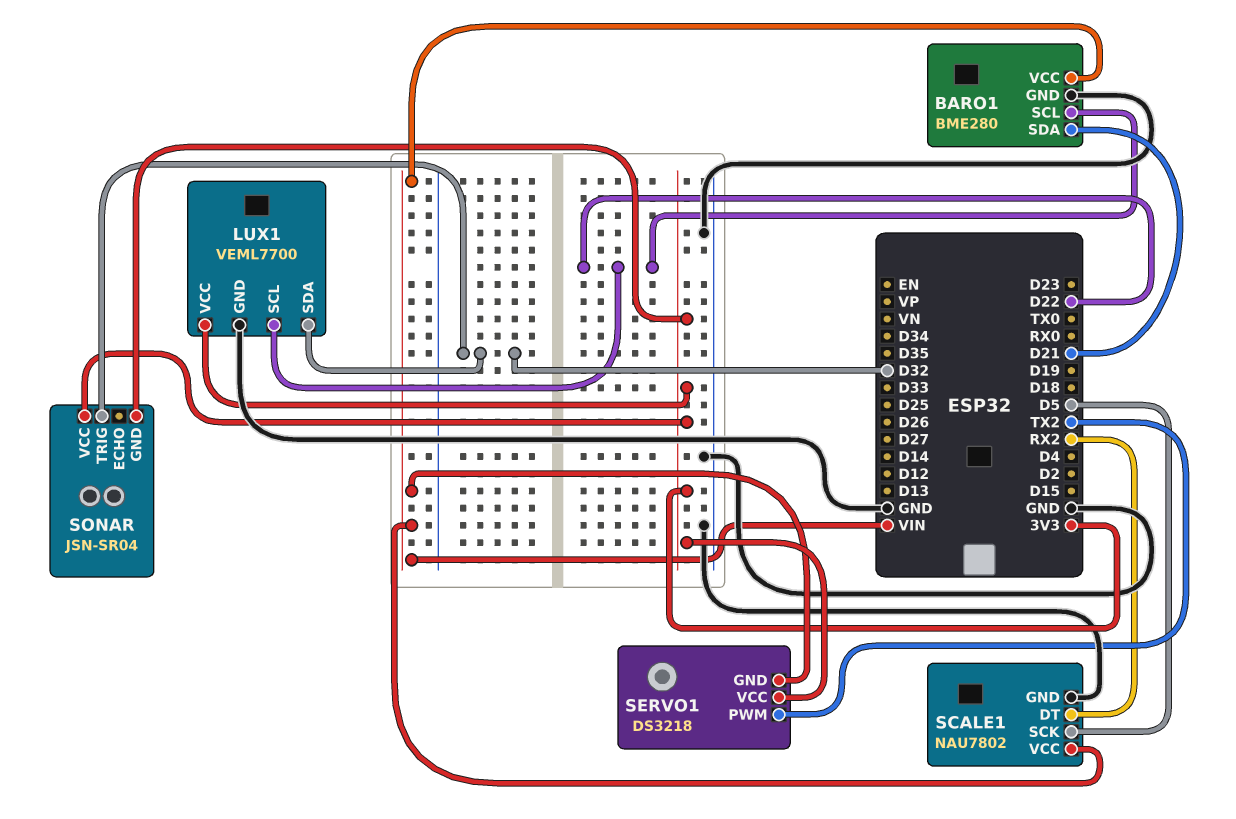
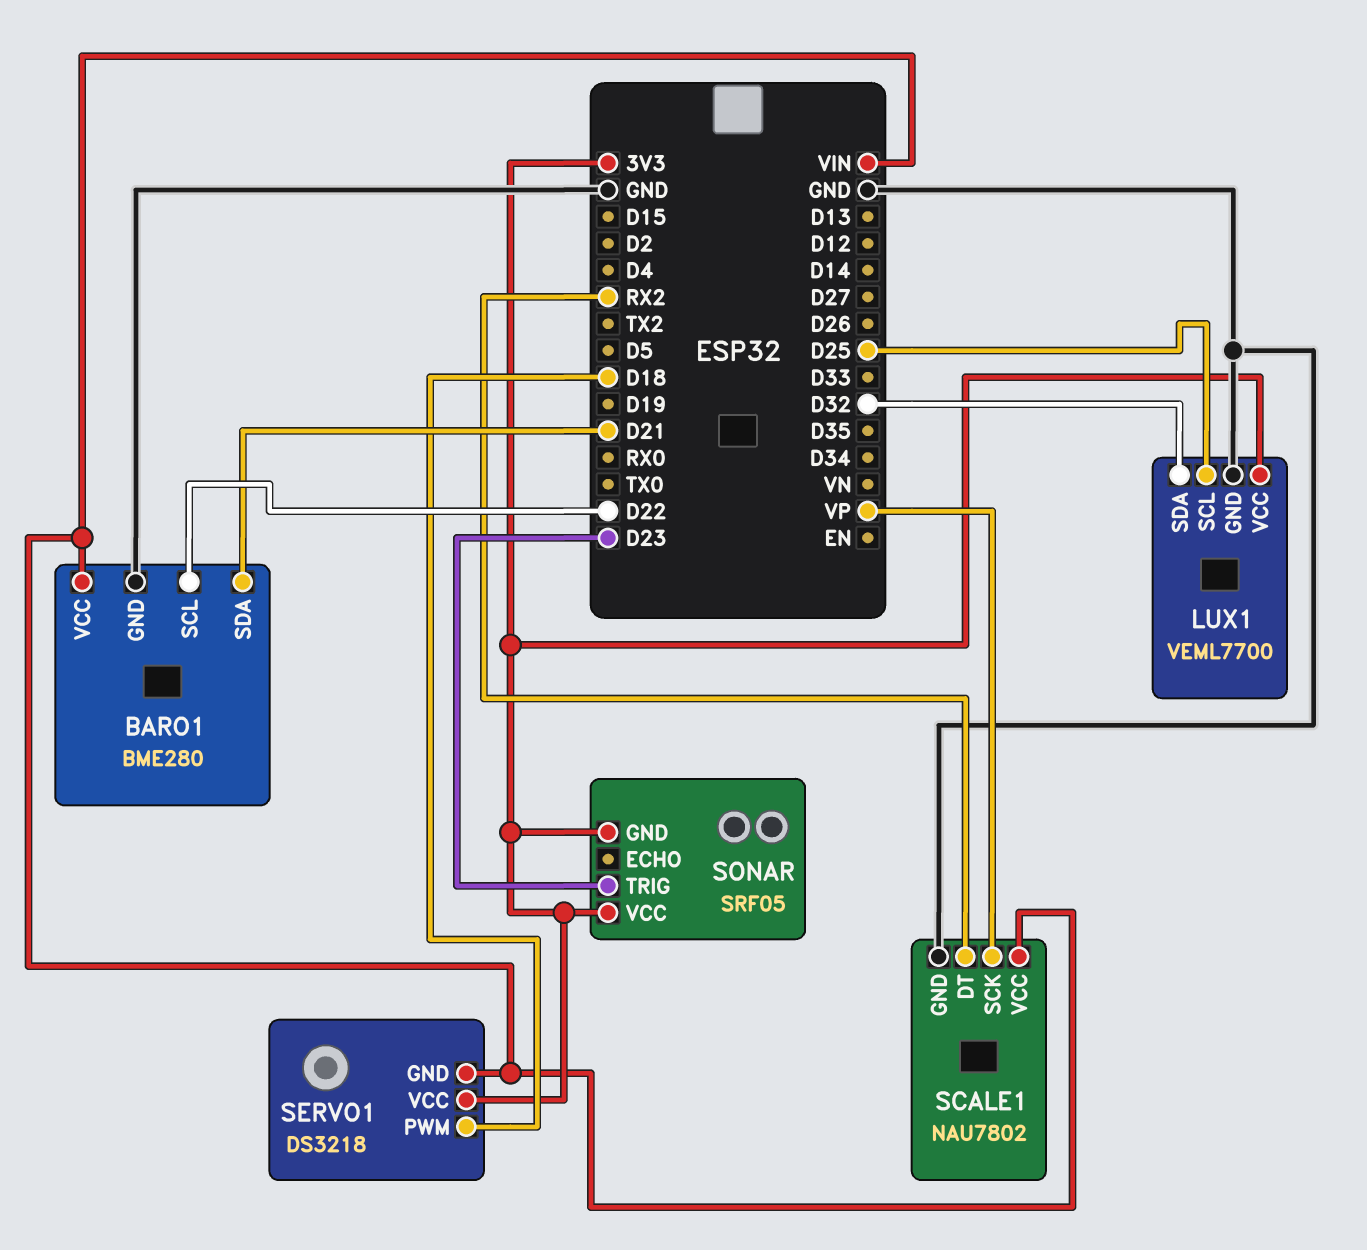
LUX1 pin SCL: D22 -> D25
SCALE1 pin SCK: D5 -> VP
SERVO1 pin PWM: TX2 -> D18
SONAR: JSN-SR04 -> SRF05
SONAR pin TRIG: D32 -> D23

